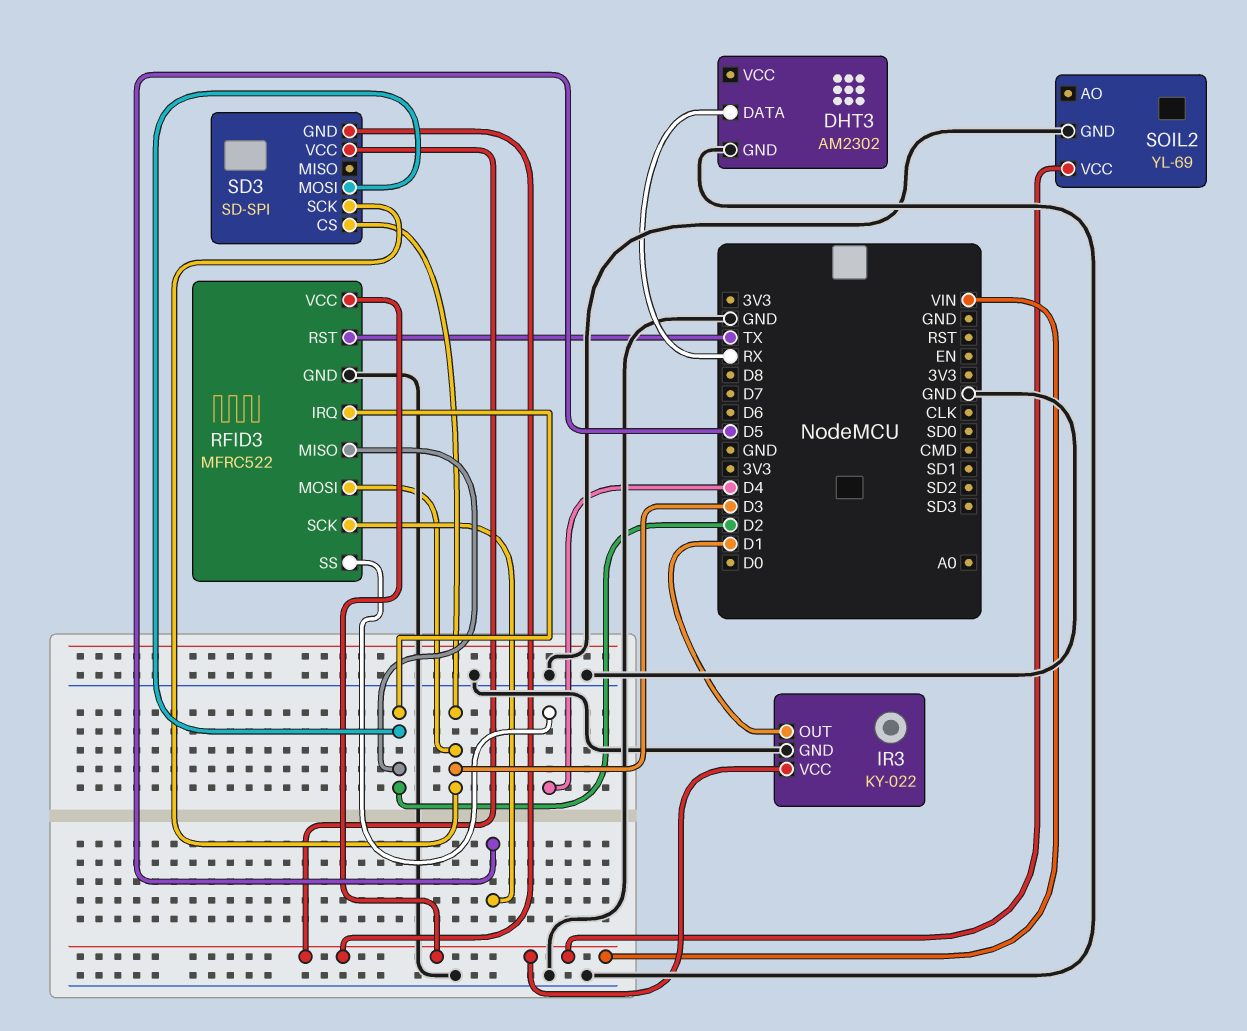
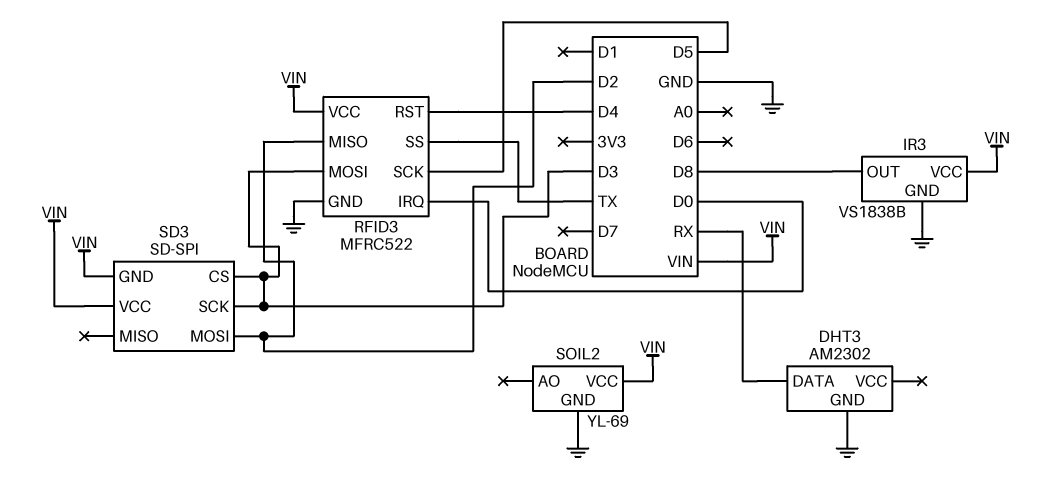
IR3: KY-022 -> VS1838B
IR3 pin OUT: D1 -> D8
RFID3 pin IRQ: D2 -> D0
RFID3 pin RST: TX -> D4
RFID3 pin SS: D4 -> TX

